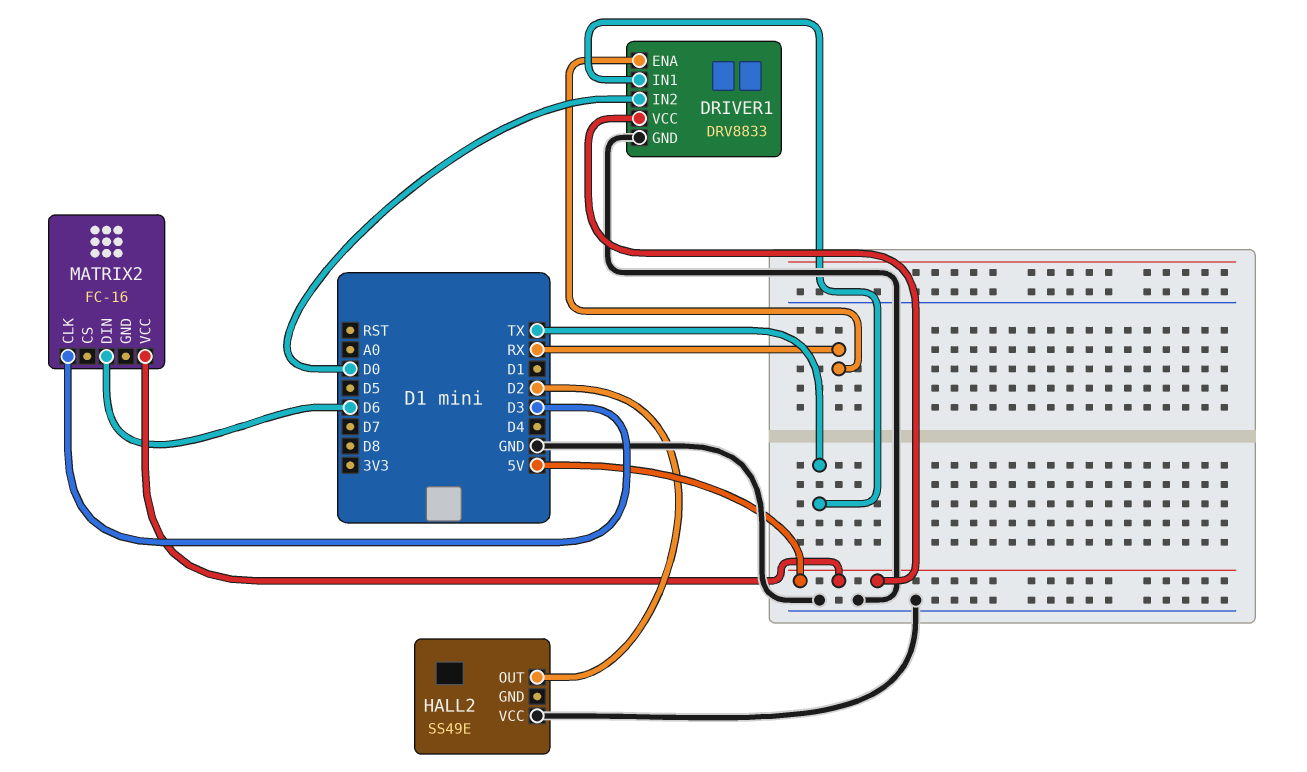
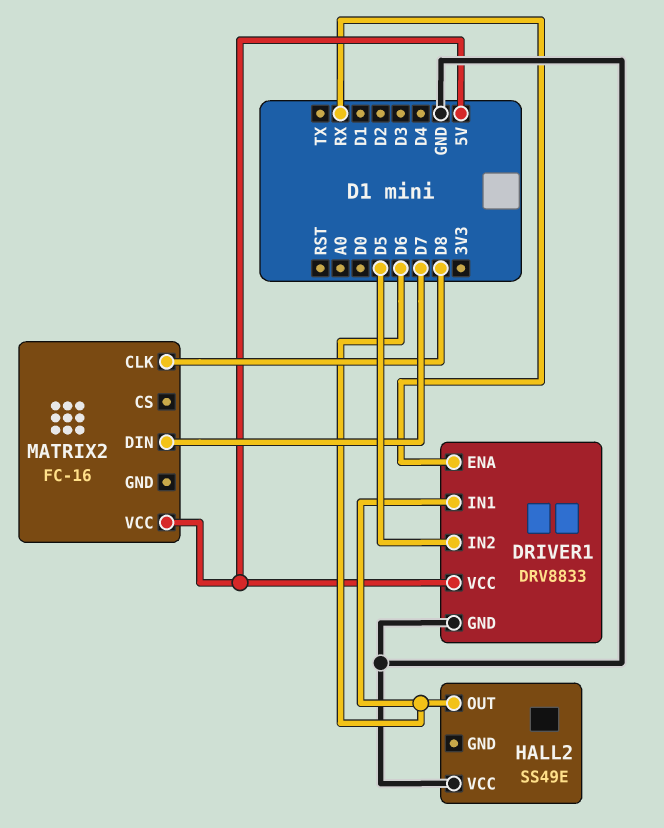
DRIVER1 pin IN1: TX -> D6
DRIVER1 pin IN2: D0 -> D5
HALL2 pin OUT: D2 -> D6
MATRIX2 pin CLK: D3 -> D8
MATRIX2 pin DIN: D6 -> D7

